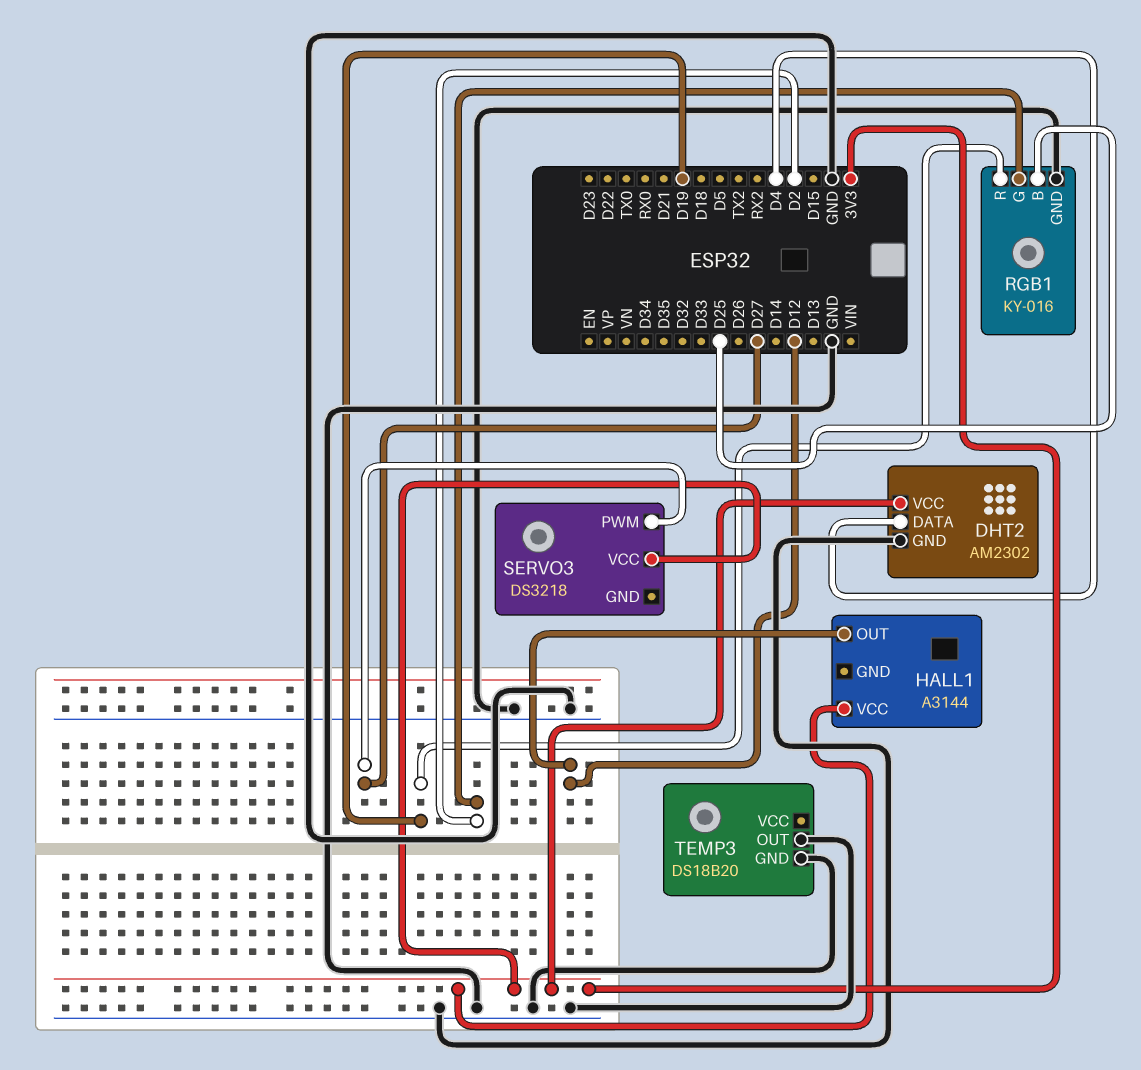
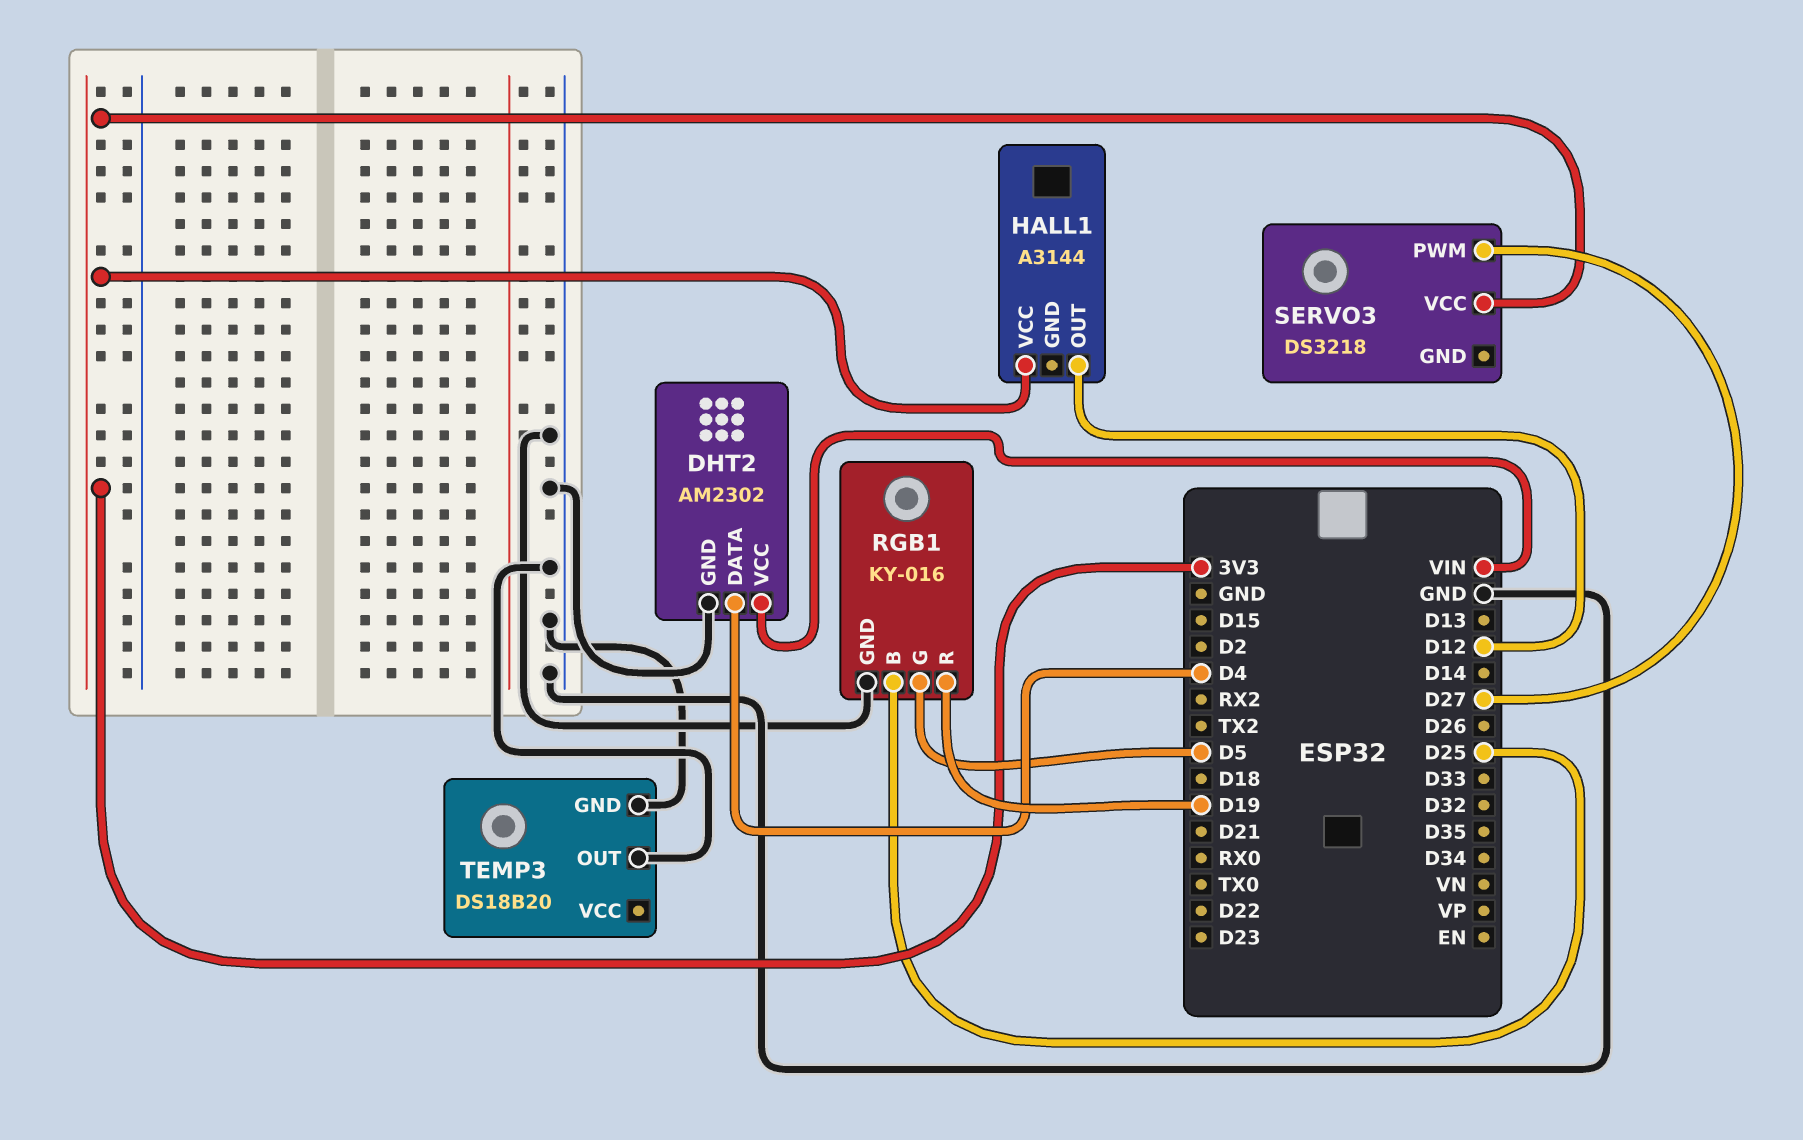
DHT2 pin VCC: 3V3 -> VIN
RGB1 pin G: D2 -> D5

